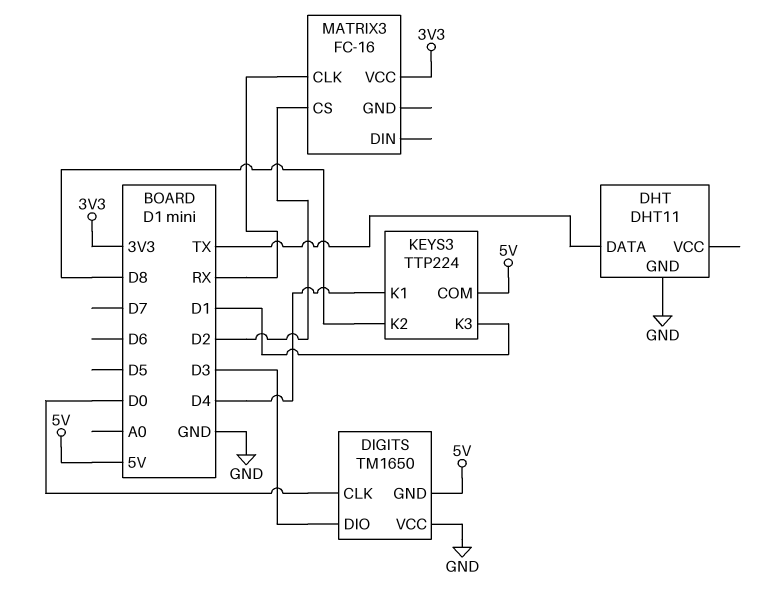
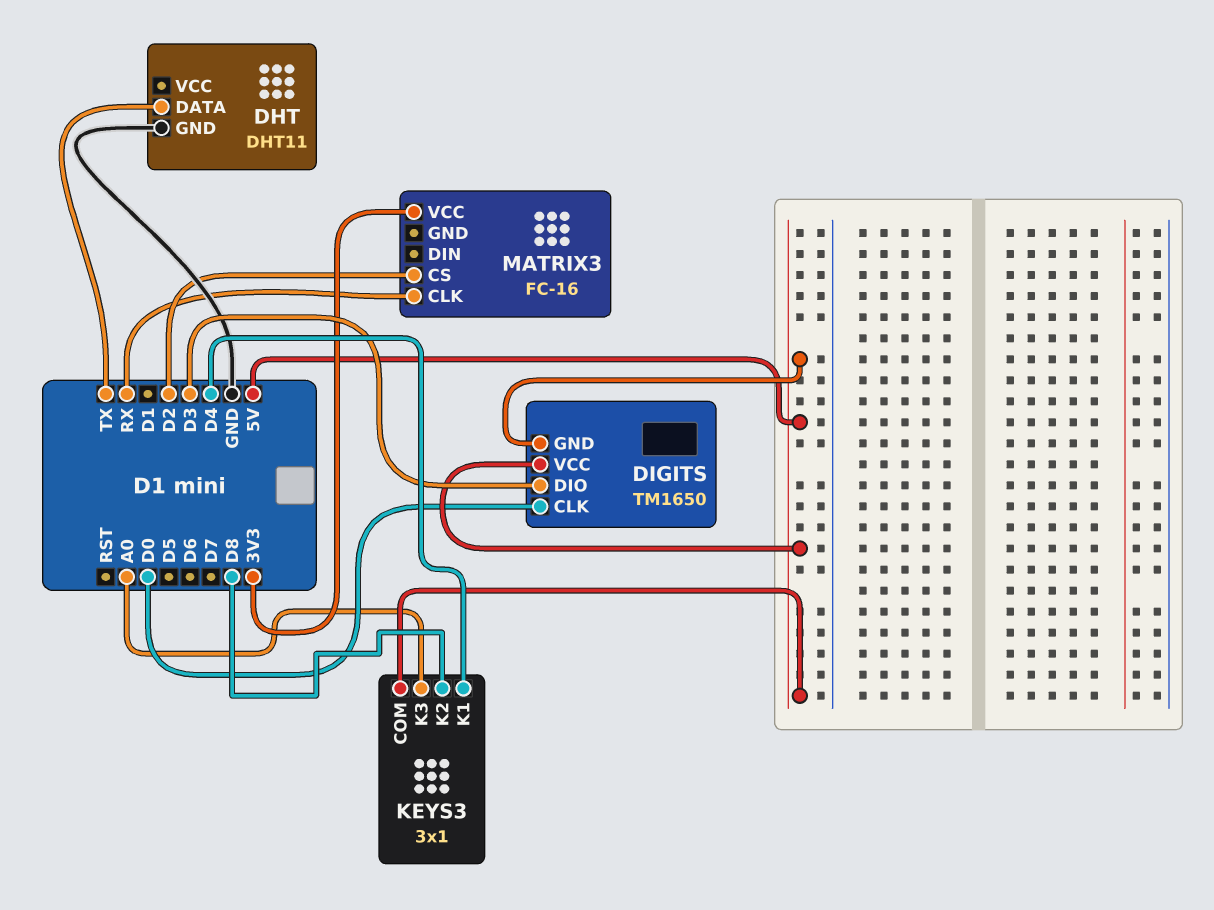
DIGITS pin VCC: GND -> 5V
KEYS3: TTP224 -> 3x1
KEYS3 pin K3: D1 -> A0

